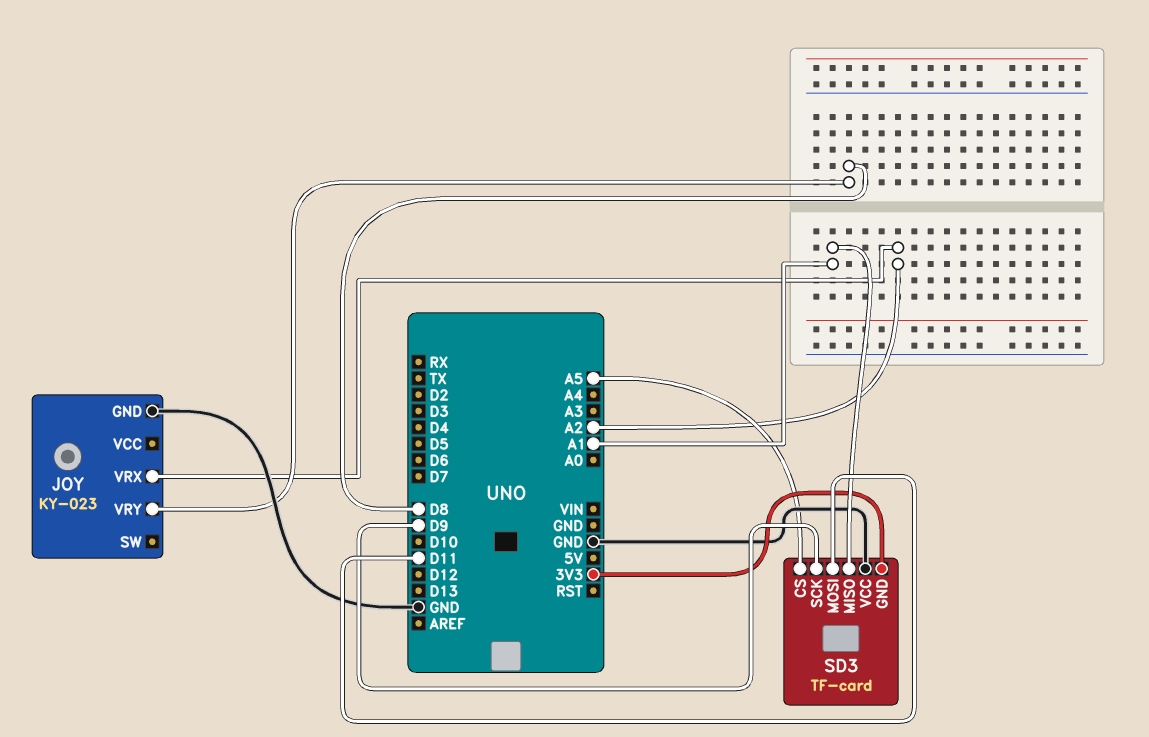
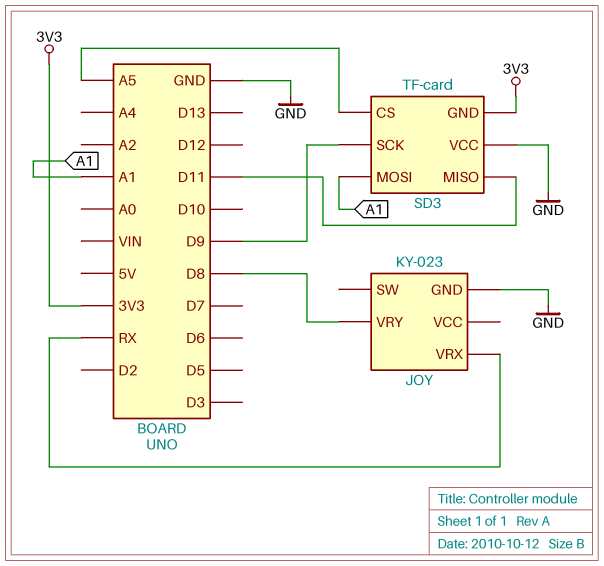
JOY pin VRX: A2 -> RX
SD3 pin MISO: A1 -> D11
SD3 pin MOSI: D11 -> A1

